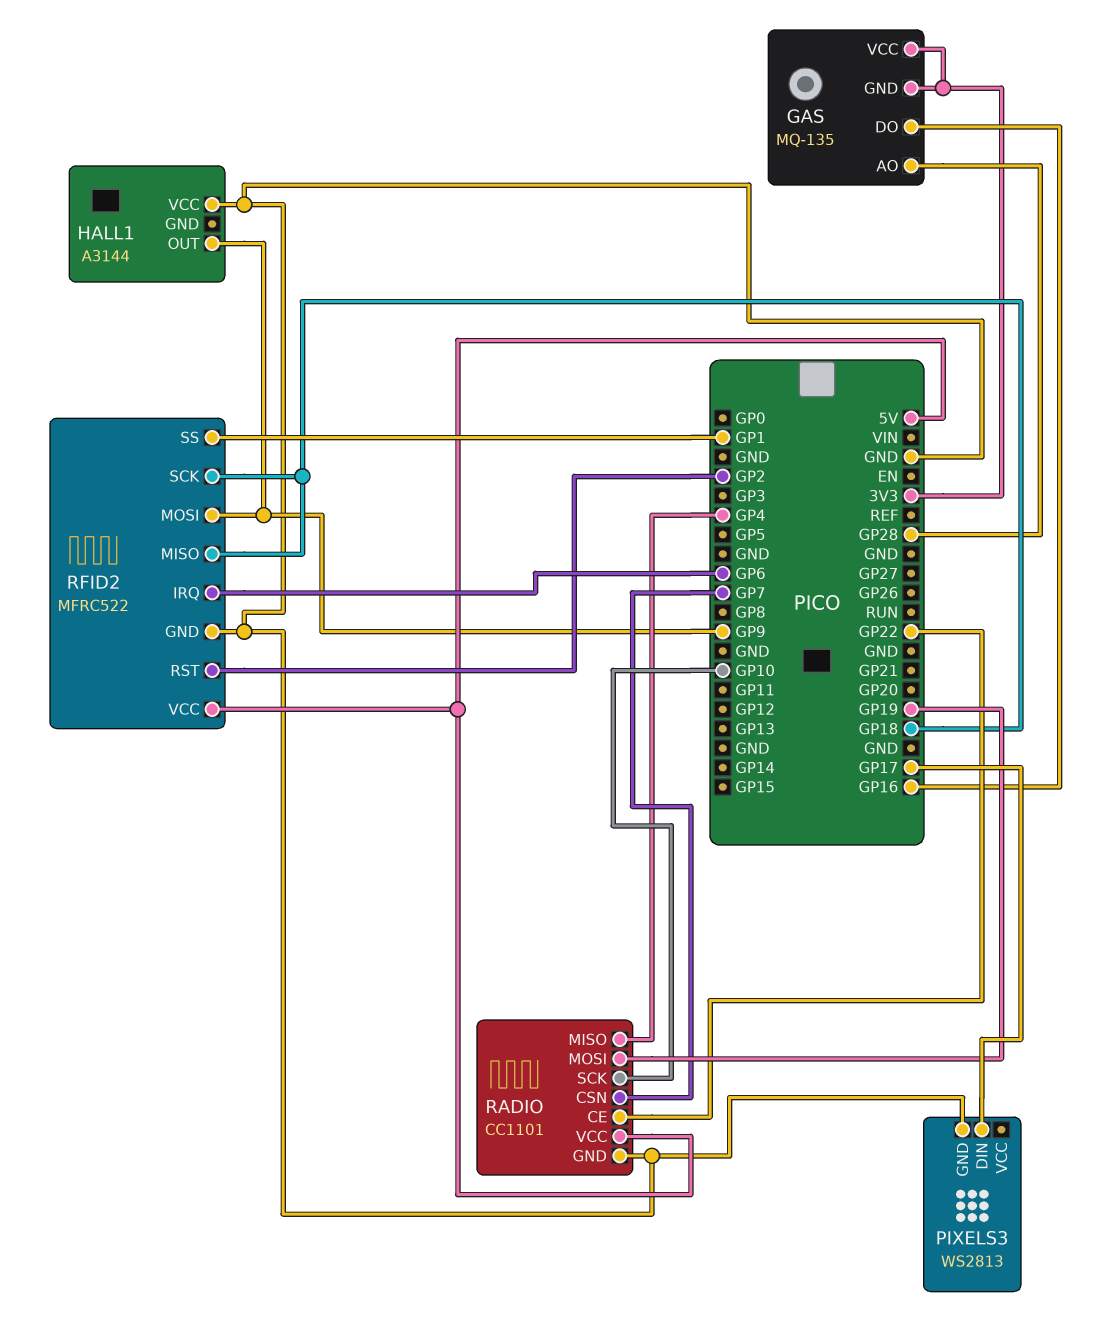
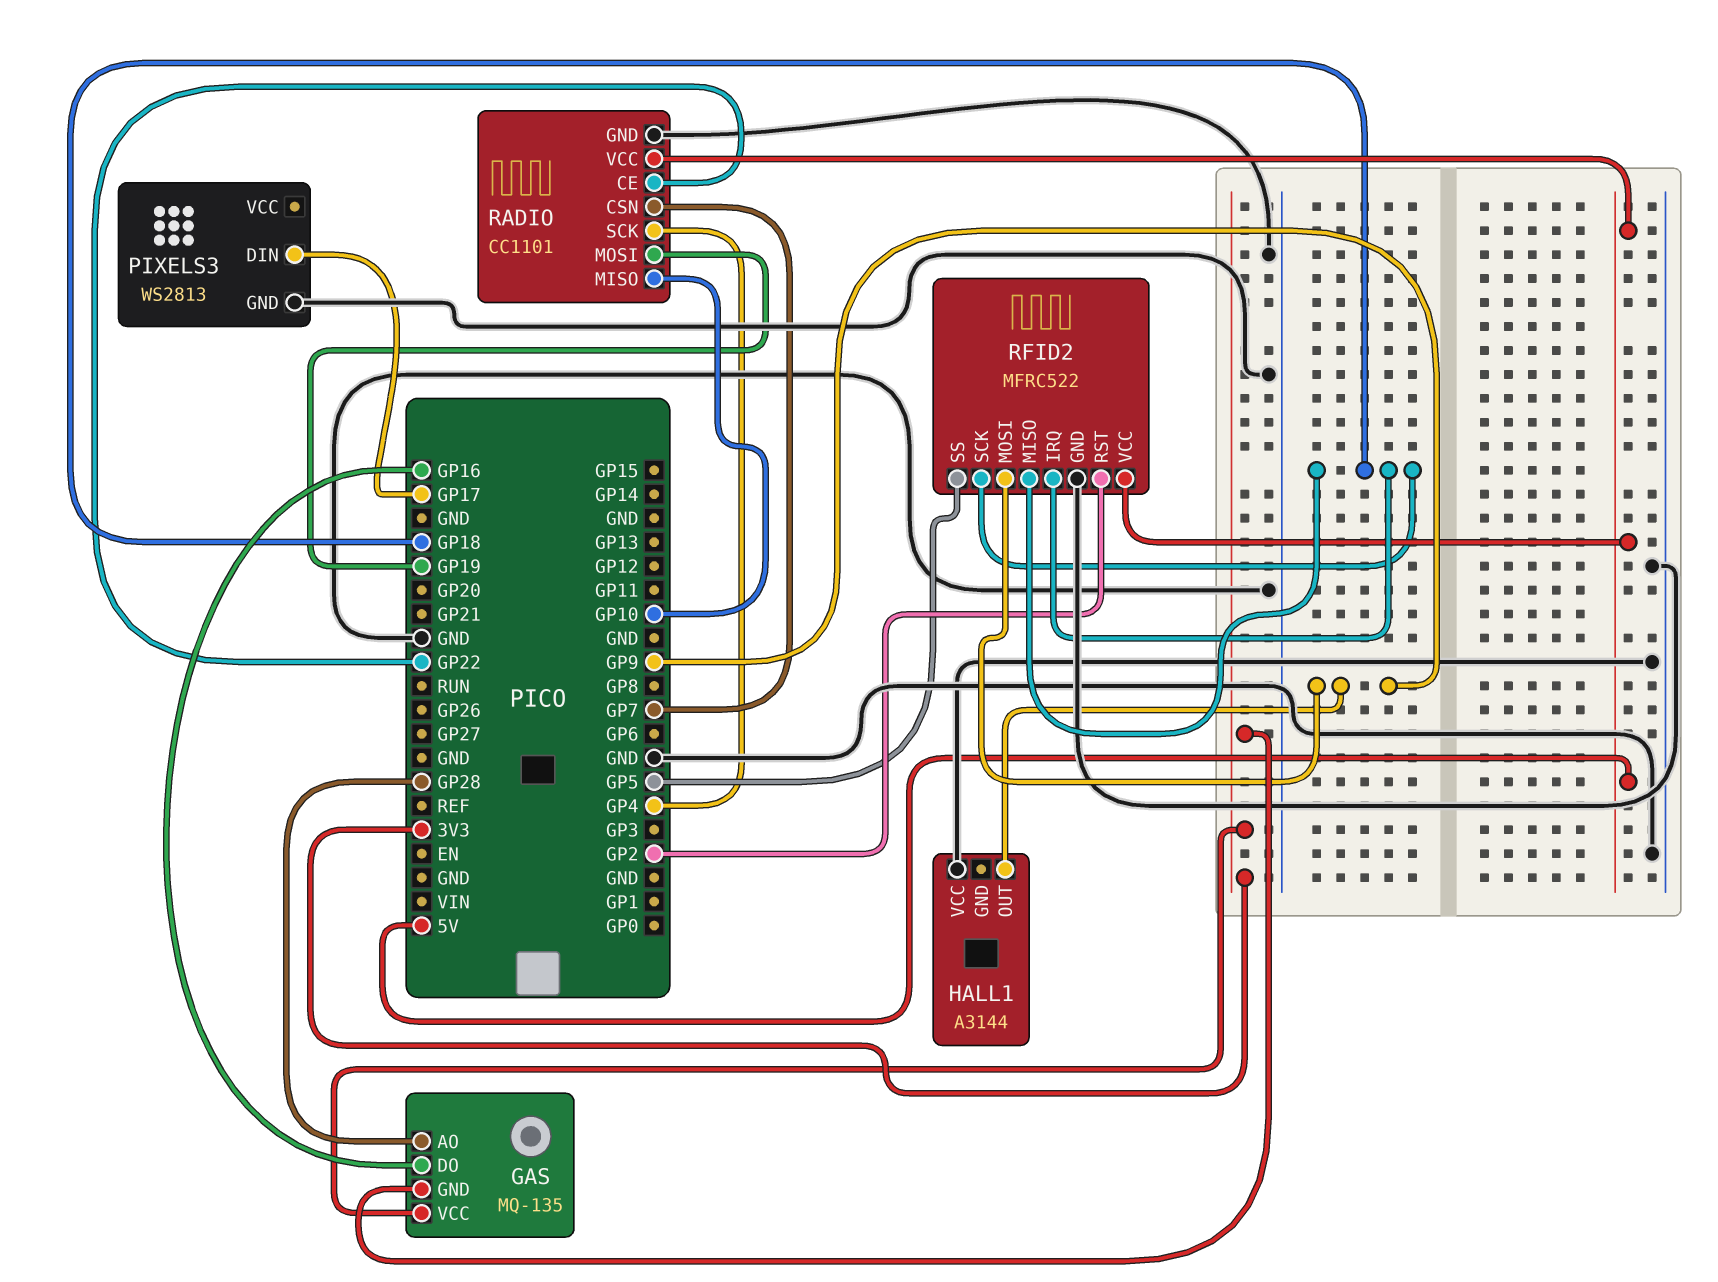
RADIO pin MISO: GP4 -> GP10
RADIO pin SCK: GP10 -> GP4
RFID2 pin IRQ: GP6 -> GP18
RFID2 pin SS: GP1 -> GP5

